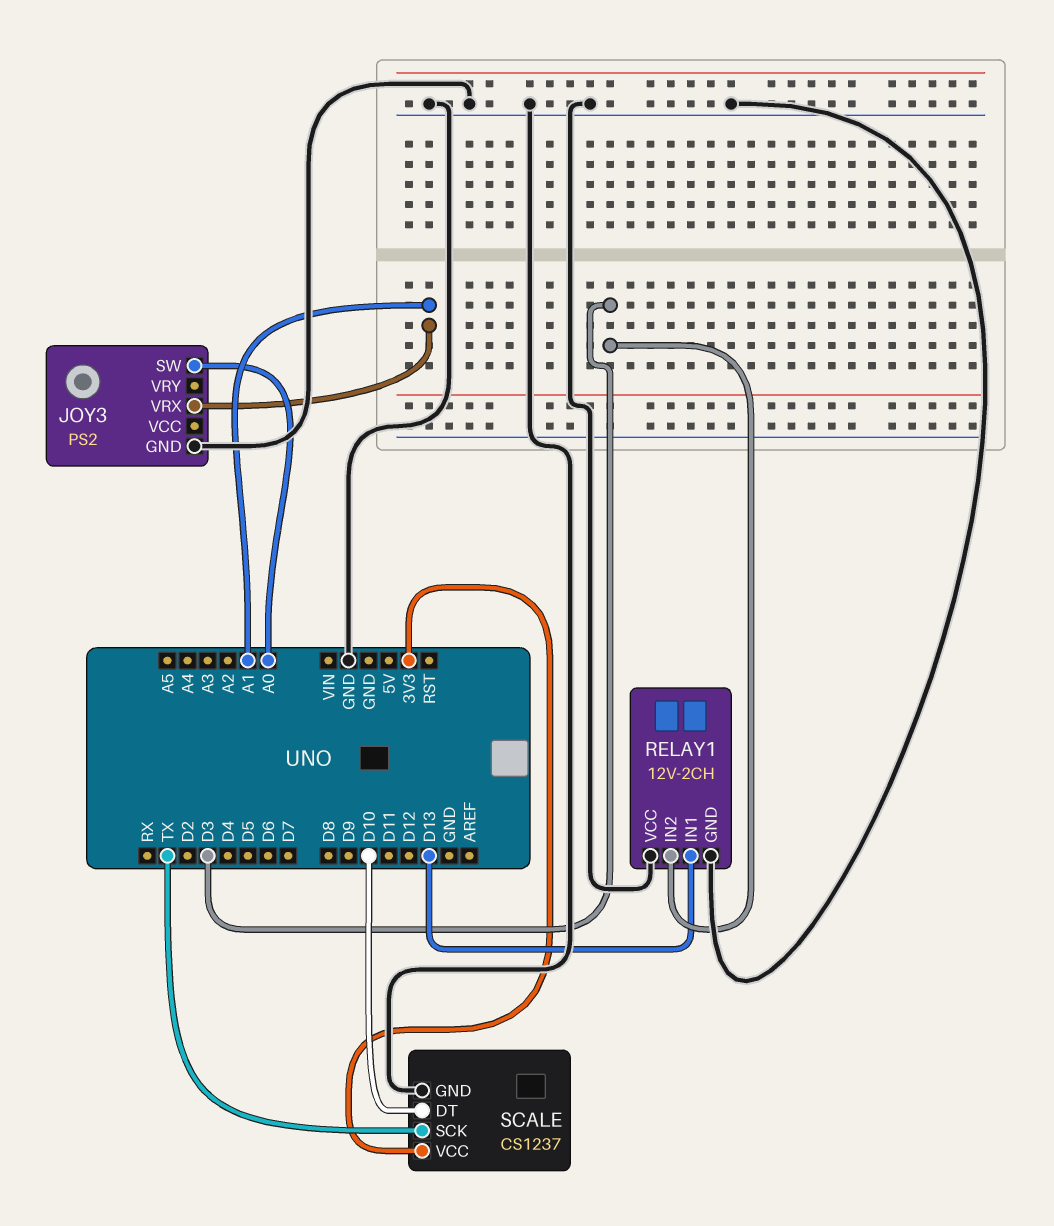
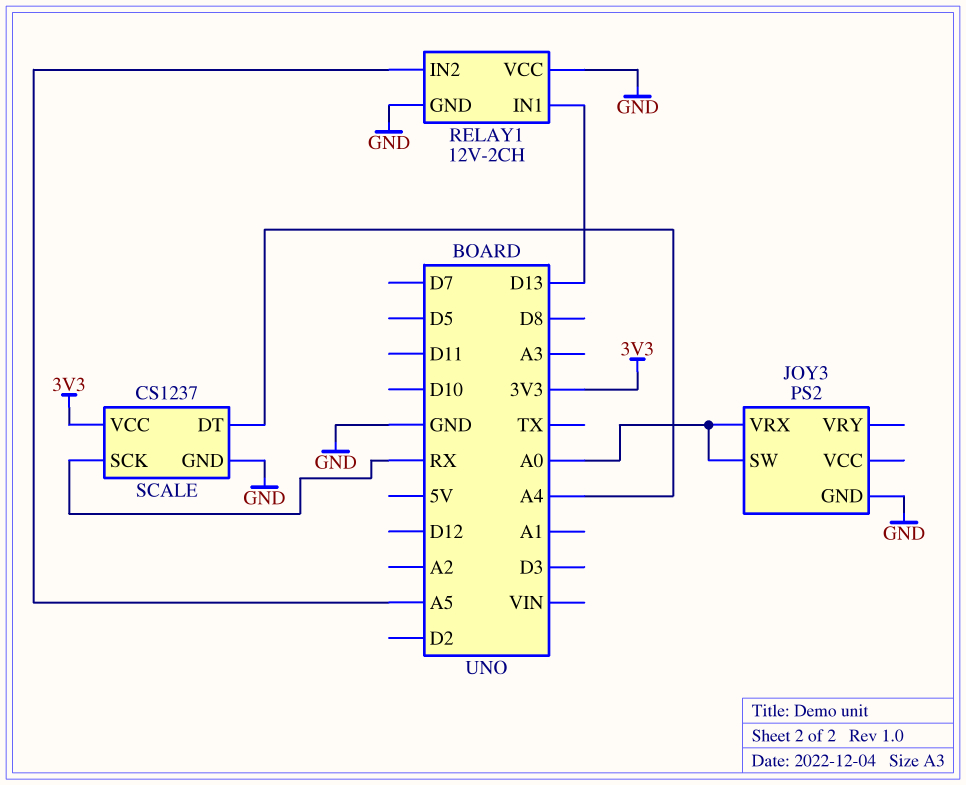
JOY3 pin VRX: A1 -> A0
RELAY1 pin IN2: D3 -> A5
SCALE pin DT: D10 -> A4
SCALE pin SCK: TX -> RX

